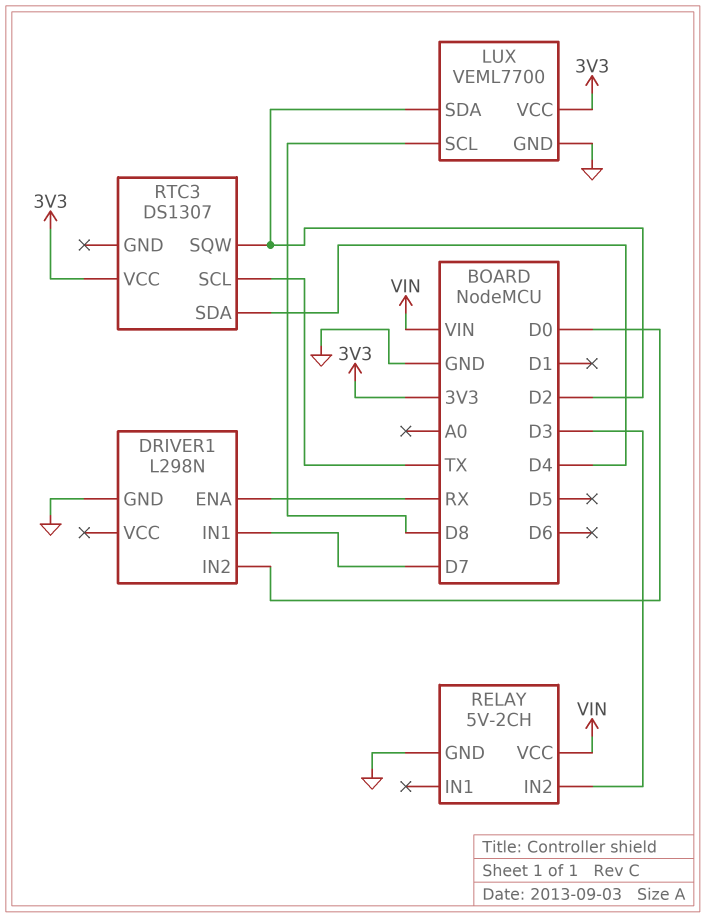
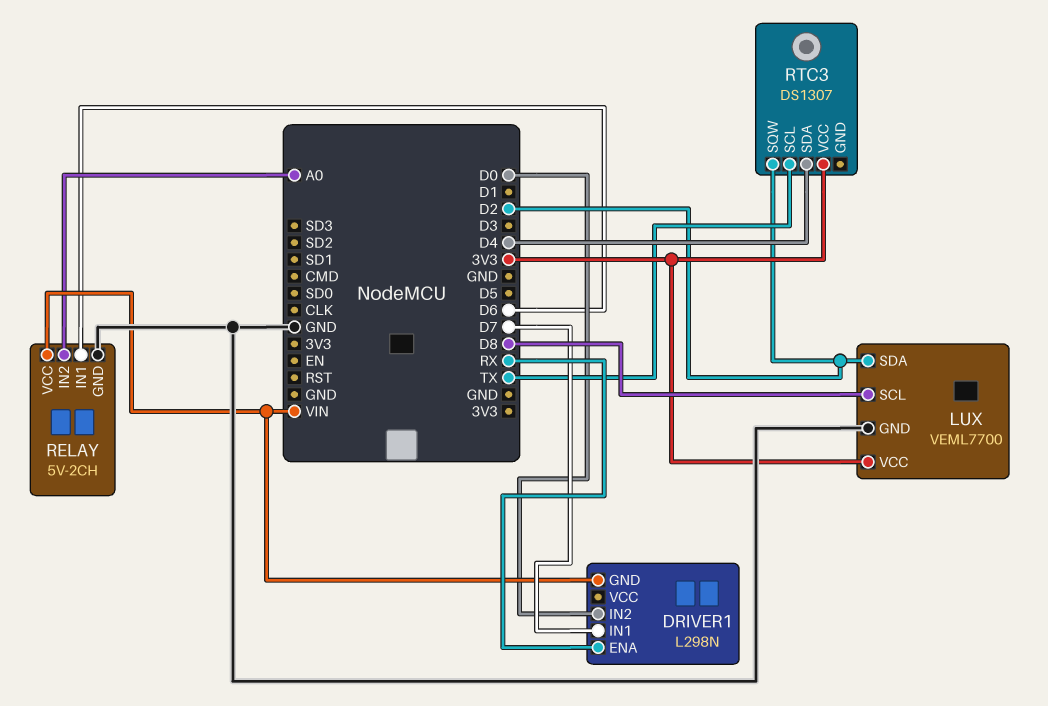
DRIVER1 pin GND: GND -> VIN
RELAY pin IN1: none -> D6
RELAY pin IN2: D3 -> A0

